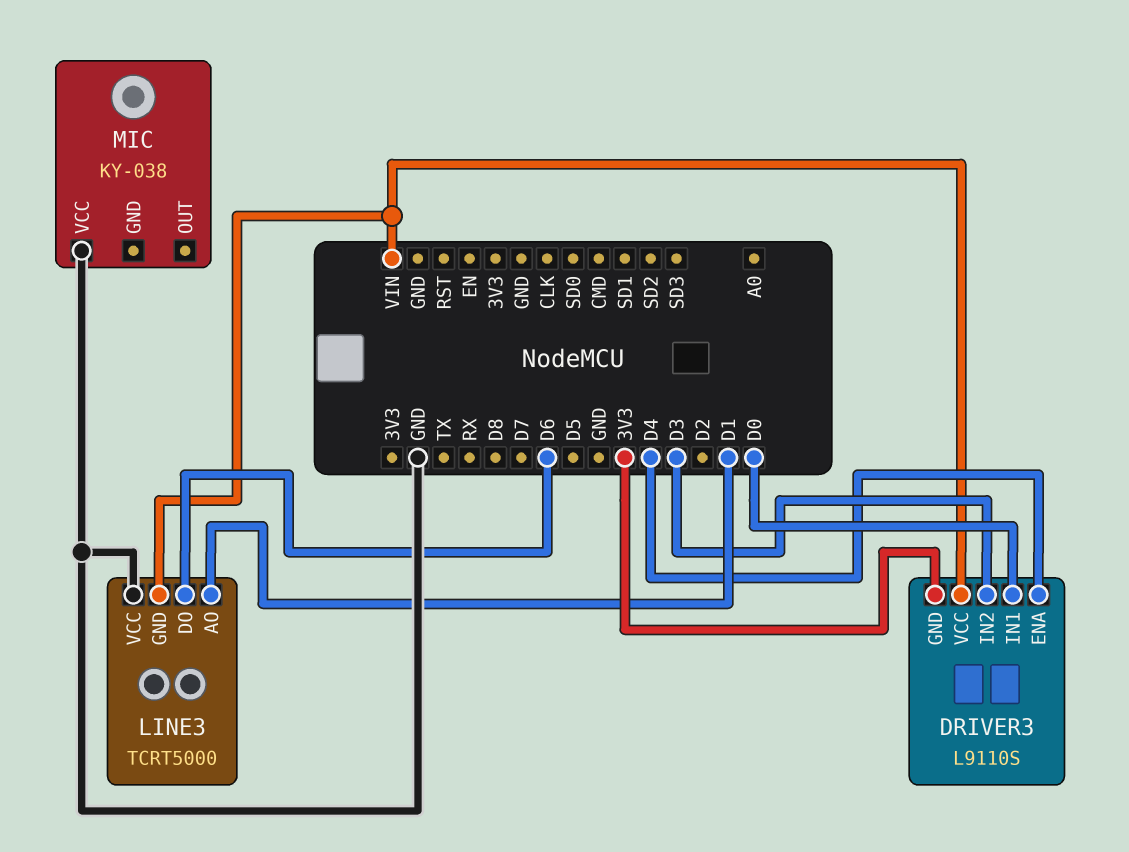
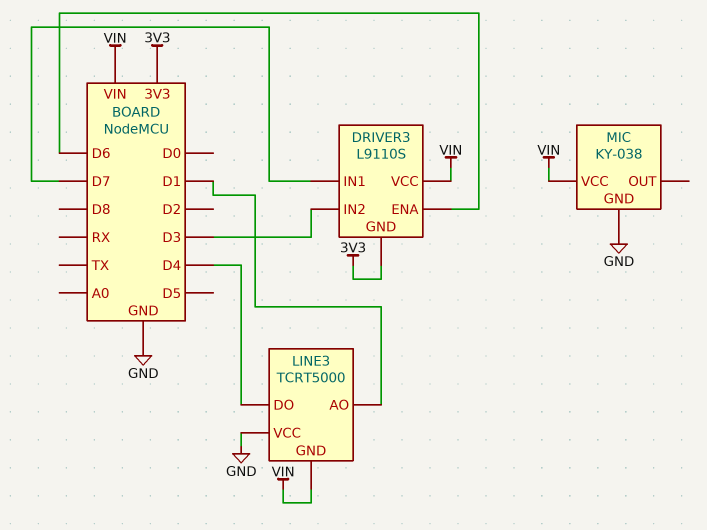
DRIVER3 pin ENA: D4 -> D6
DRIVER3 pin IN1: D0 -> D7
LINE3 pin DO: D6 -> D4
MIC pin GND: none -> GND
MIC pin VCC: GND -> VIN

